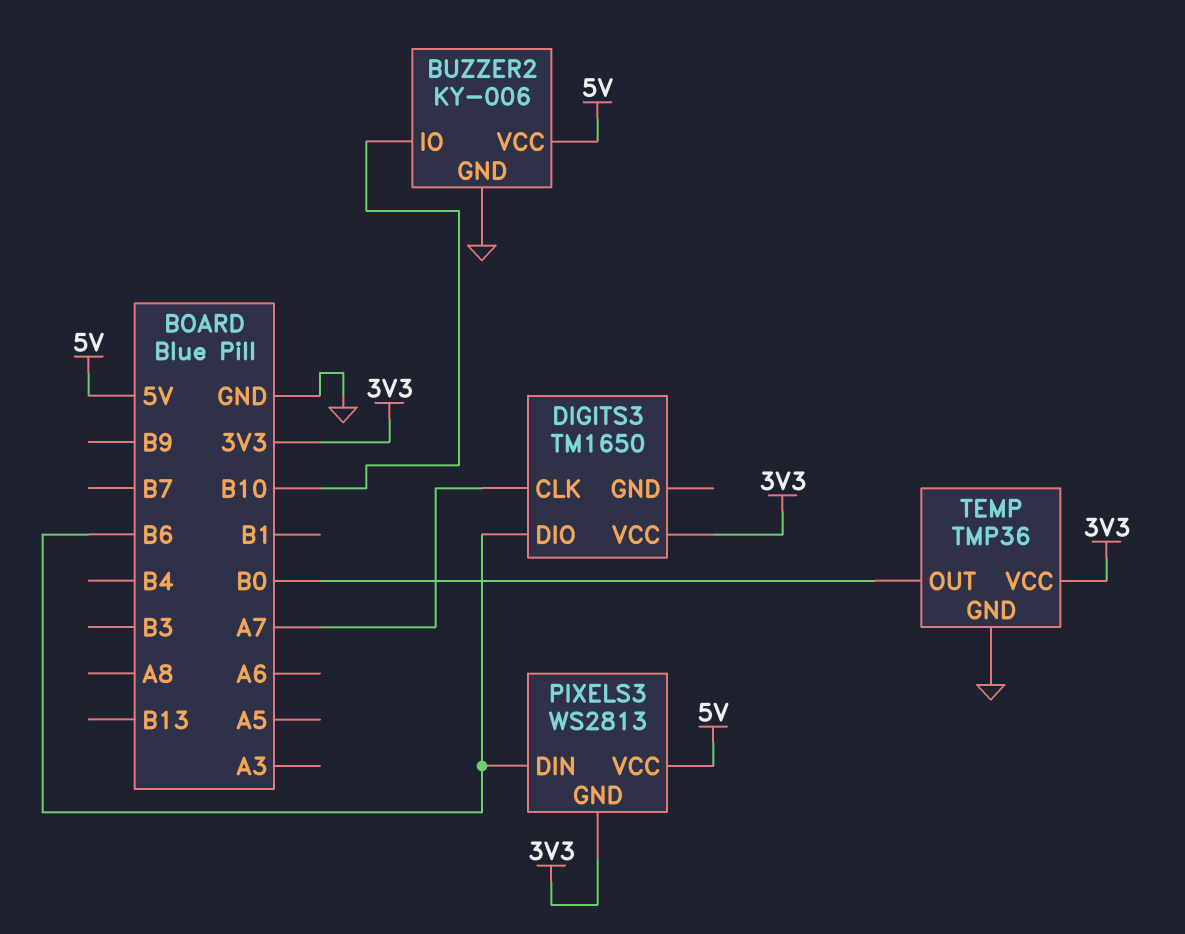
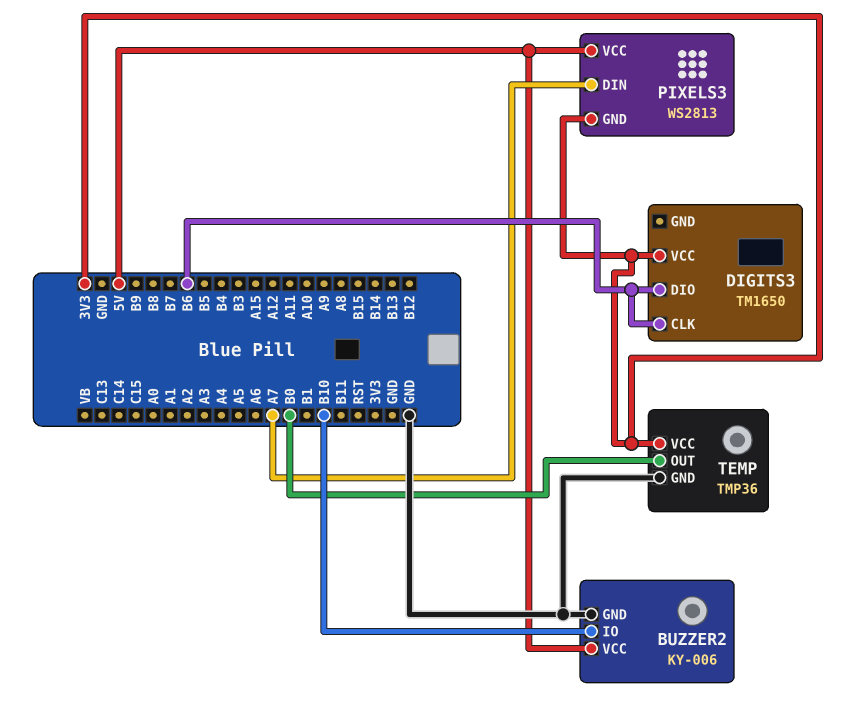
DIGITS3 pin CLK: A7 -> B6
PIXELS3 pin DIN: B6 -> A7

